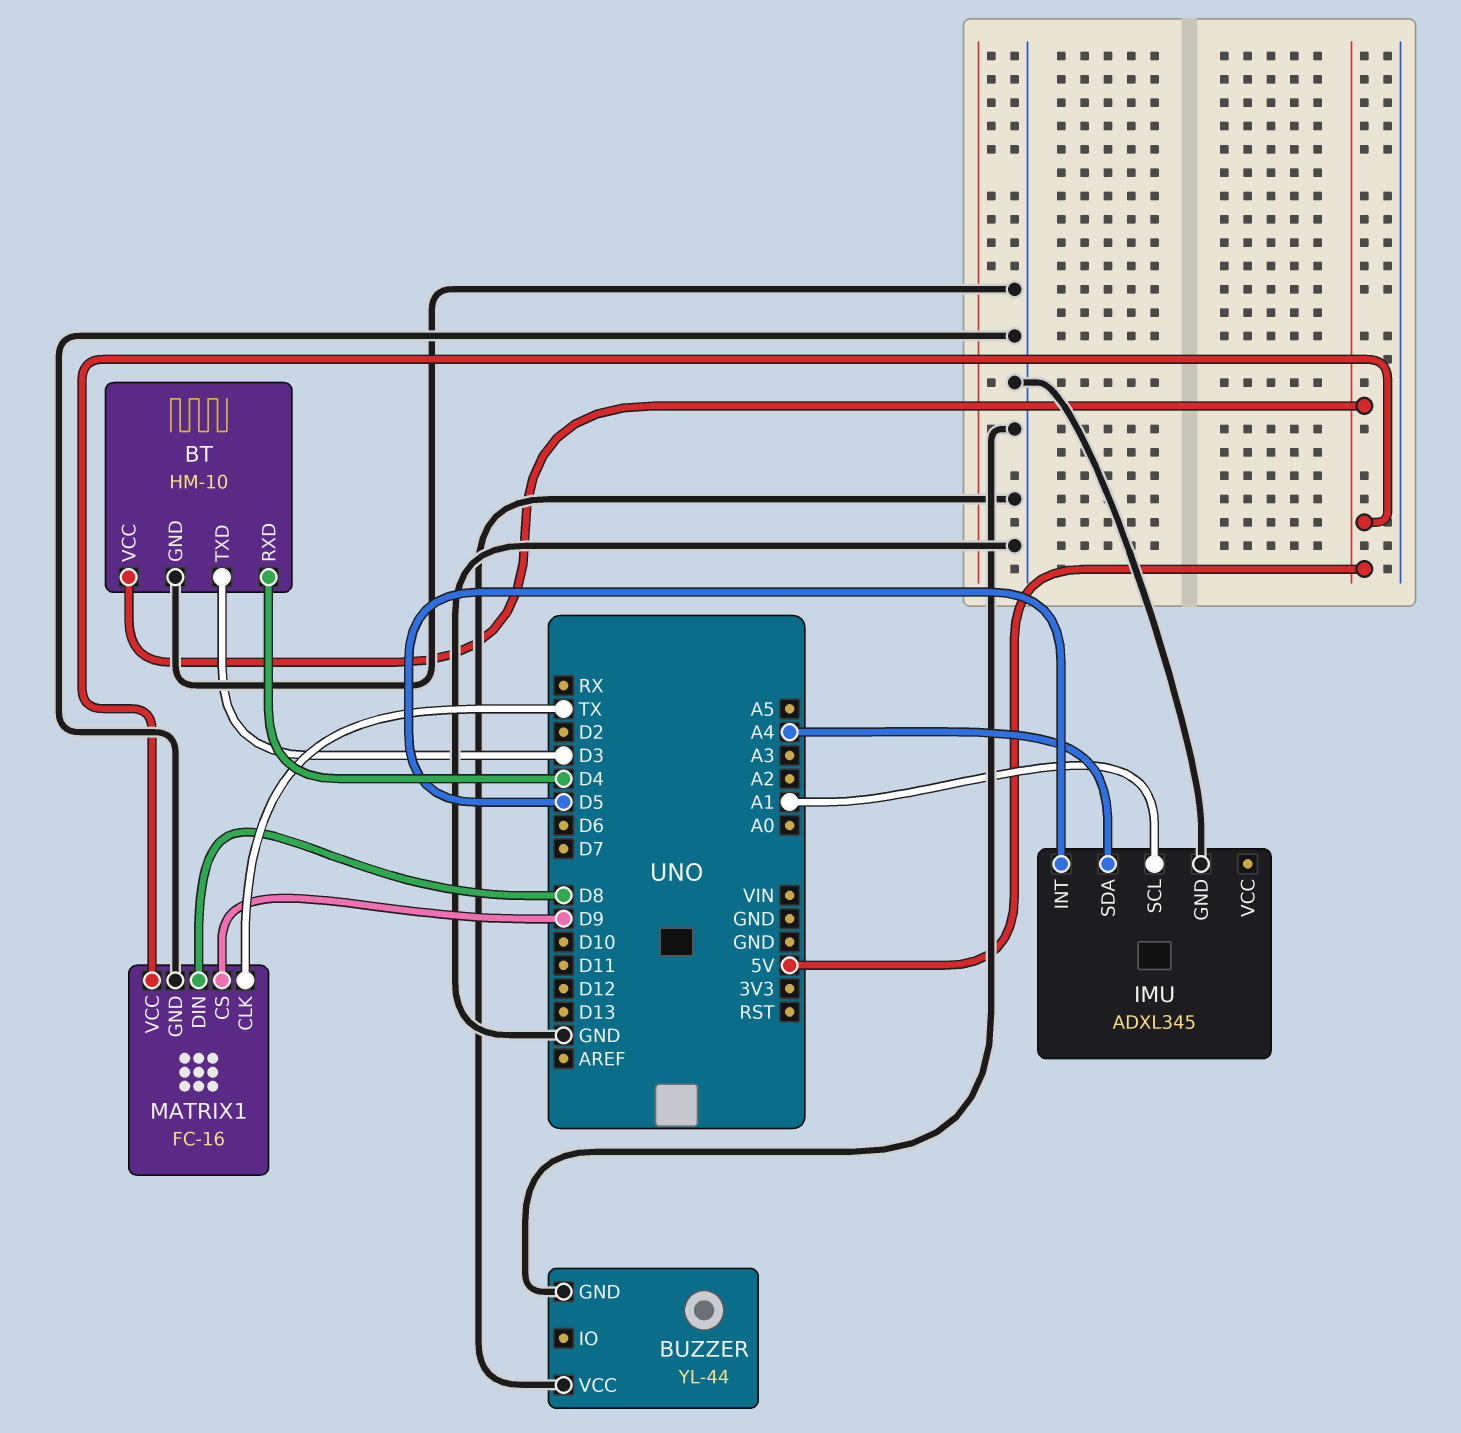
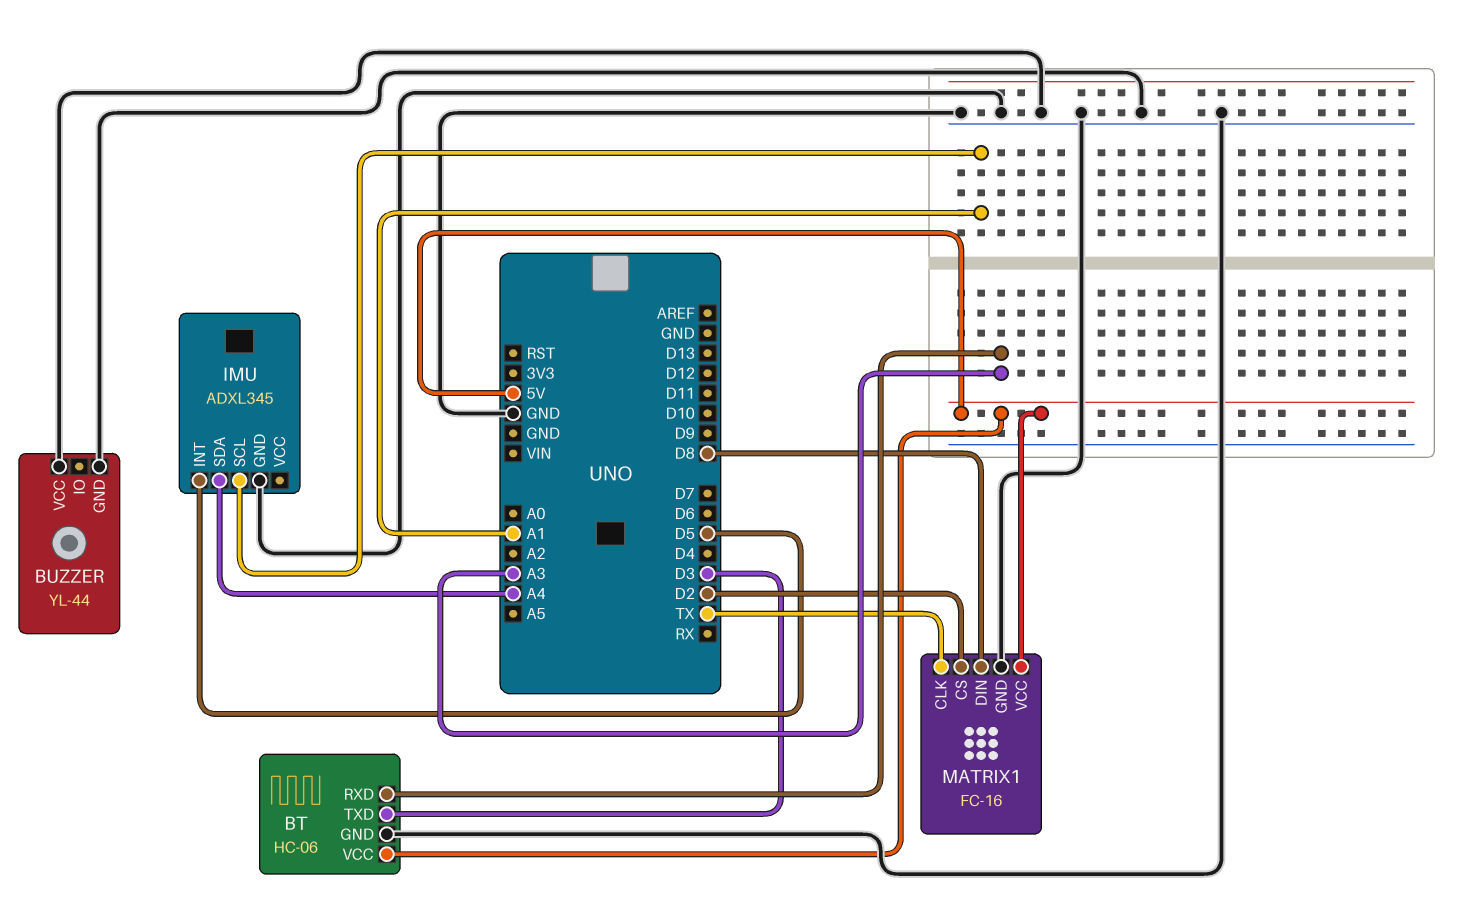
BT: HM-10 -> HC-06
BT pin RXD: D4 -> A3
MATRIX1 pin CS: D9 -> D2

